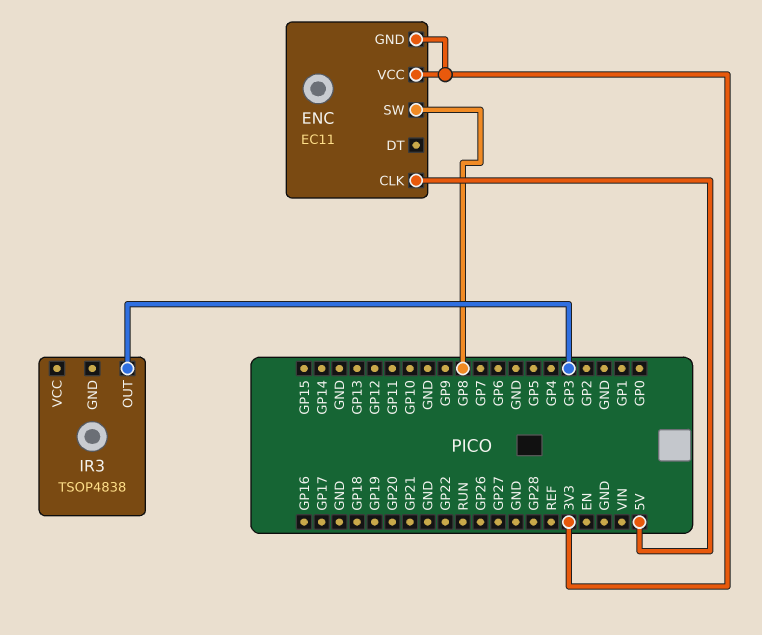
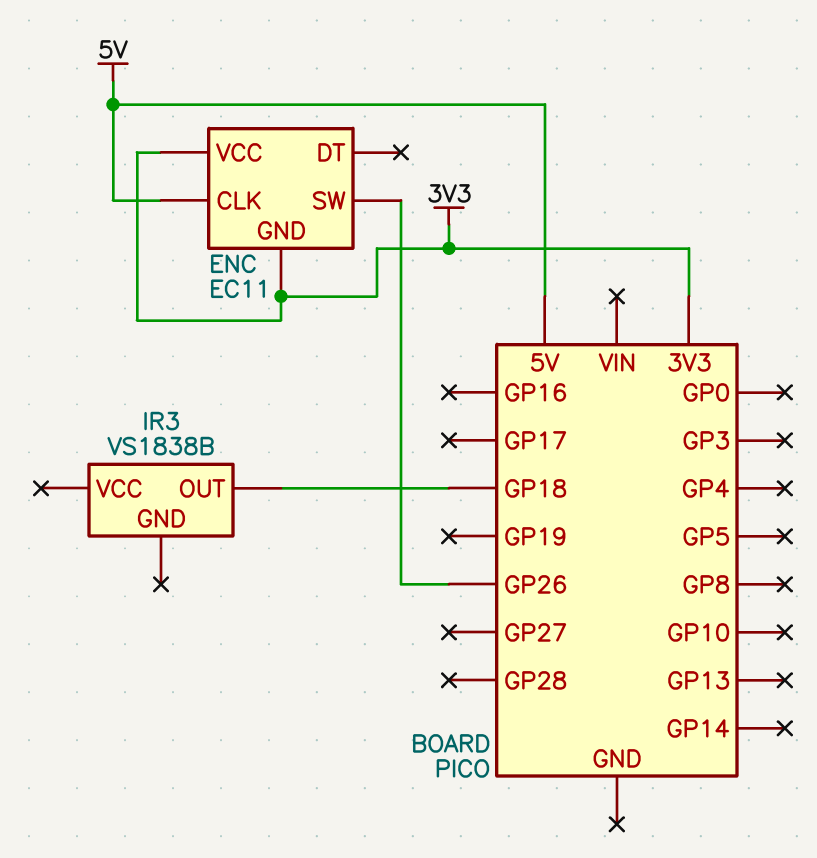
ENC pin SW: GP8 -> GP26
IR3: TSOP4838 -> VS1838B
IR3 pin OUT: GP3 -> GP18

